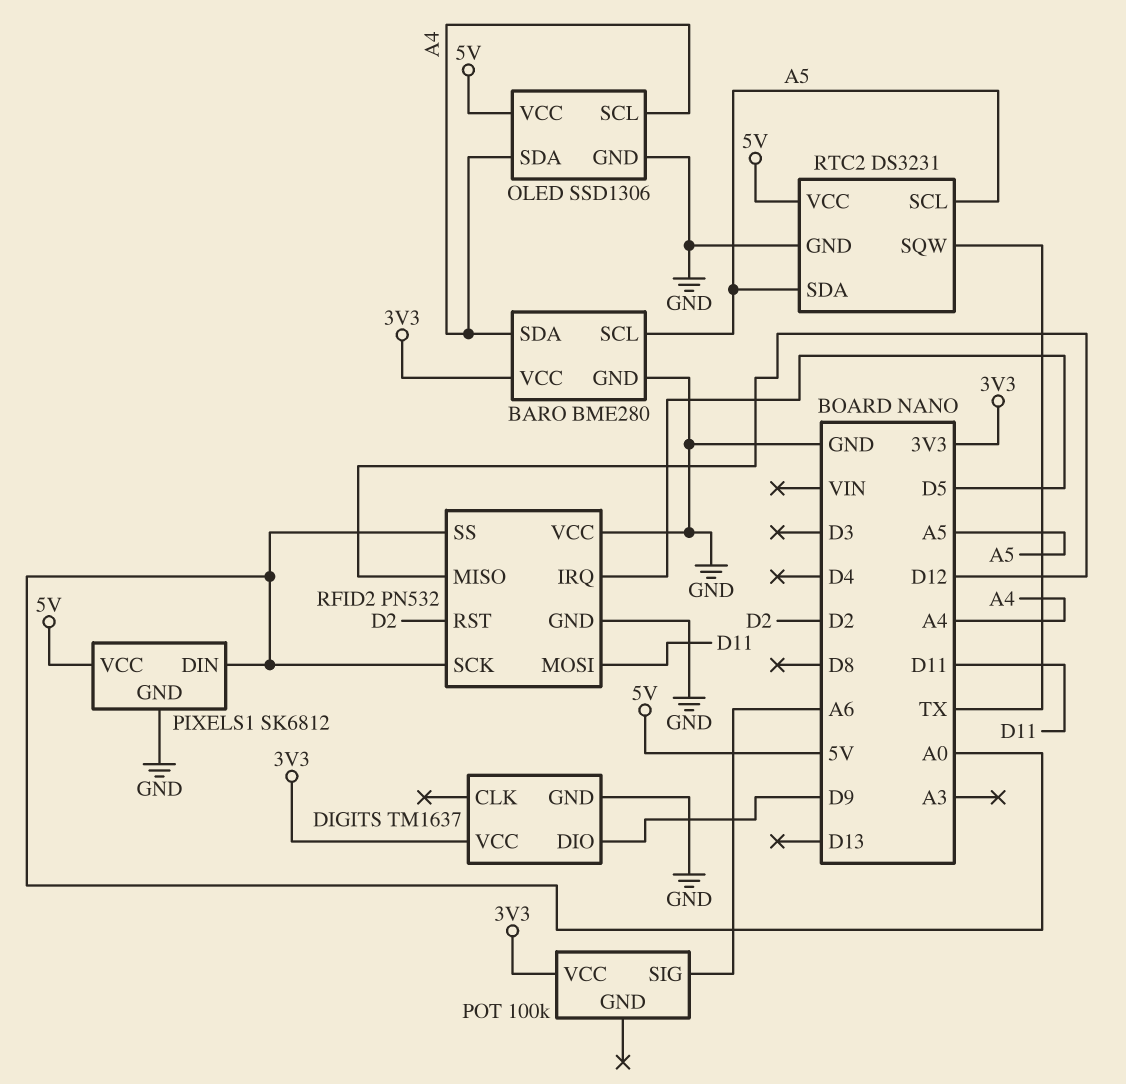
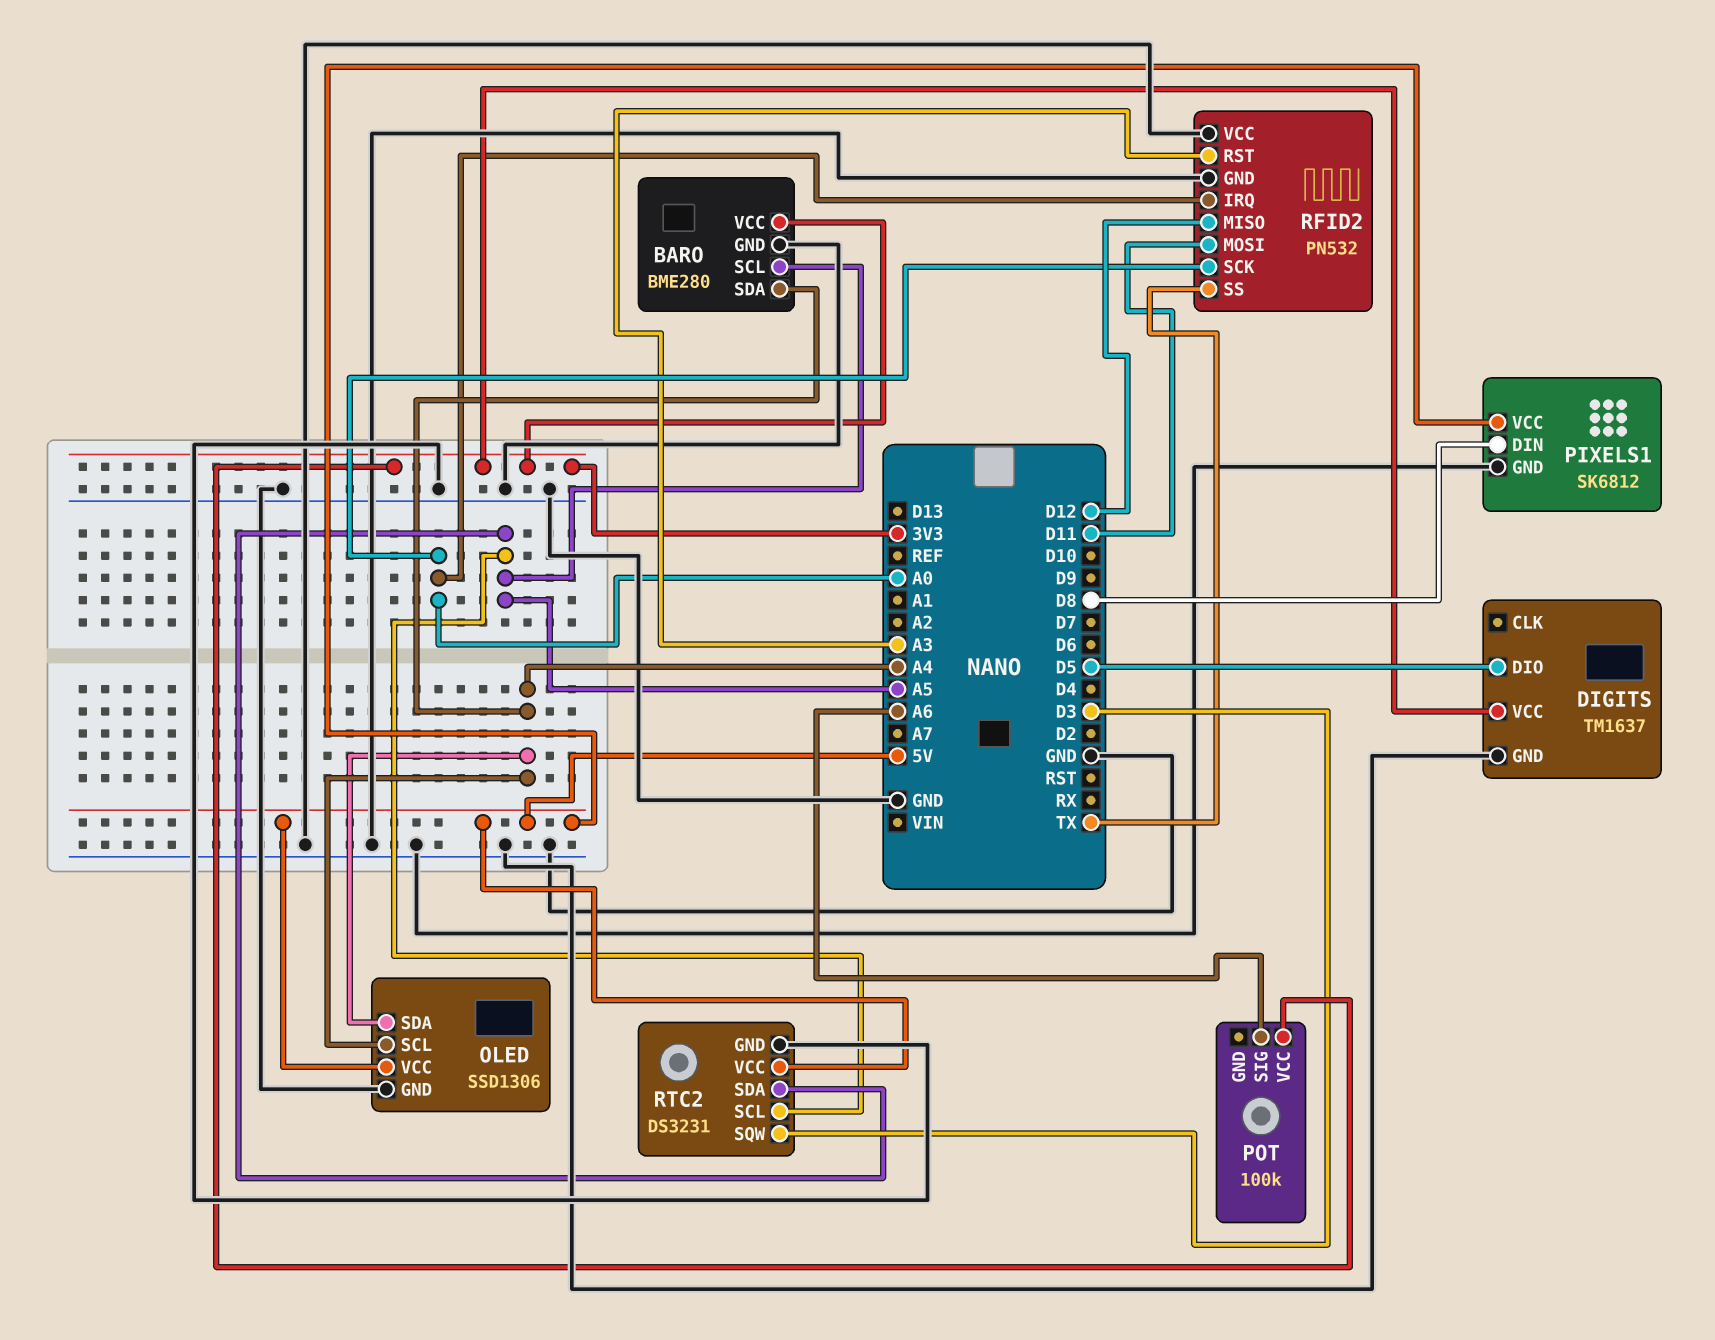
DIGITS pin DIO: D9 -> D5
PIXELS1 pin DIN: A0 -> D8
RFID2 pin IRQ: D5 -> A0
RFID2 pin RST: D2 -> A3
RFID2 pin SS: A0 -> TX
RTC2 pin SQW: TX -> D3

